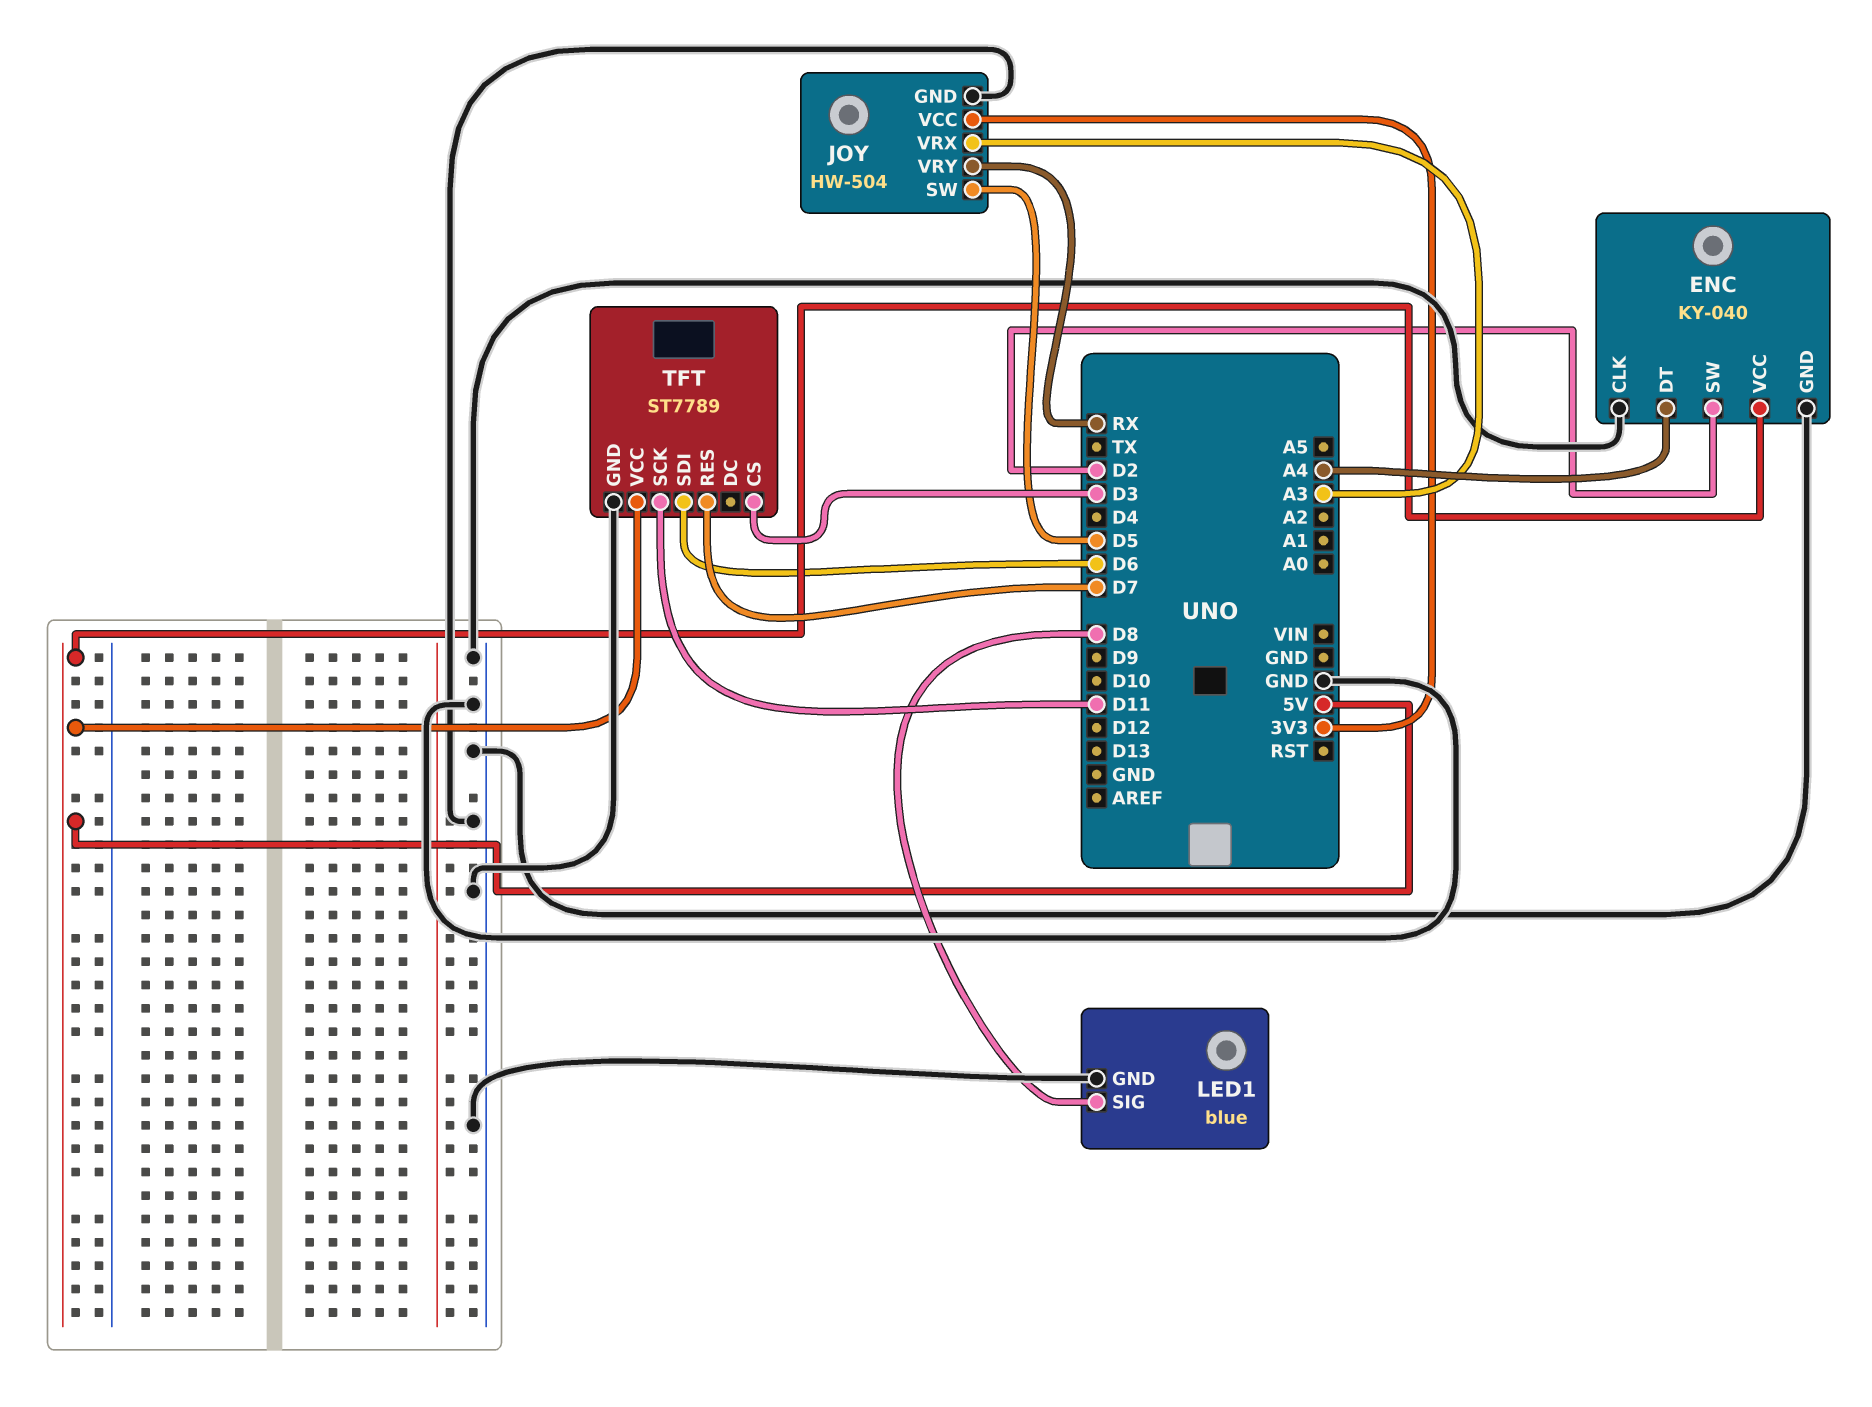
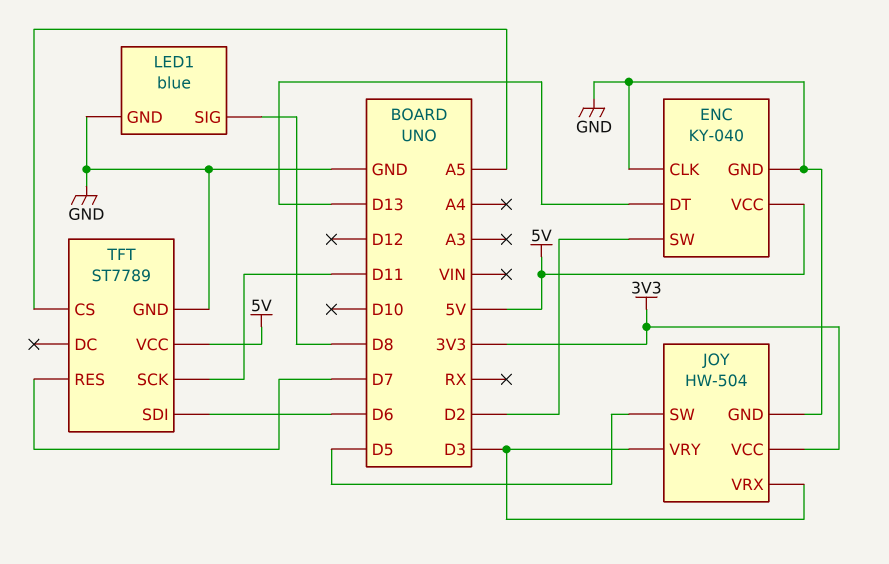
ENC pin DT: A4 -> D13
JOY pin VRX: A3 -> D3
JOY pin VRY: RX -> D3
TFT pin CS: D3 -> A5

